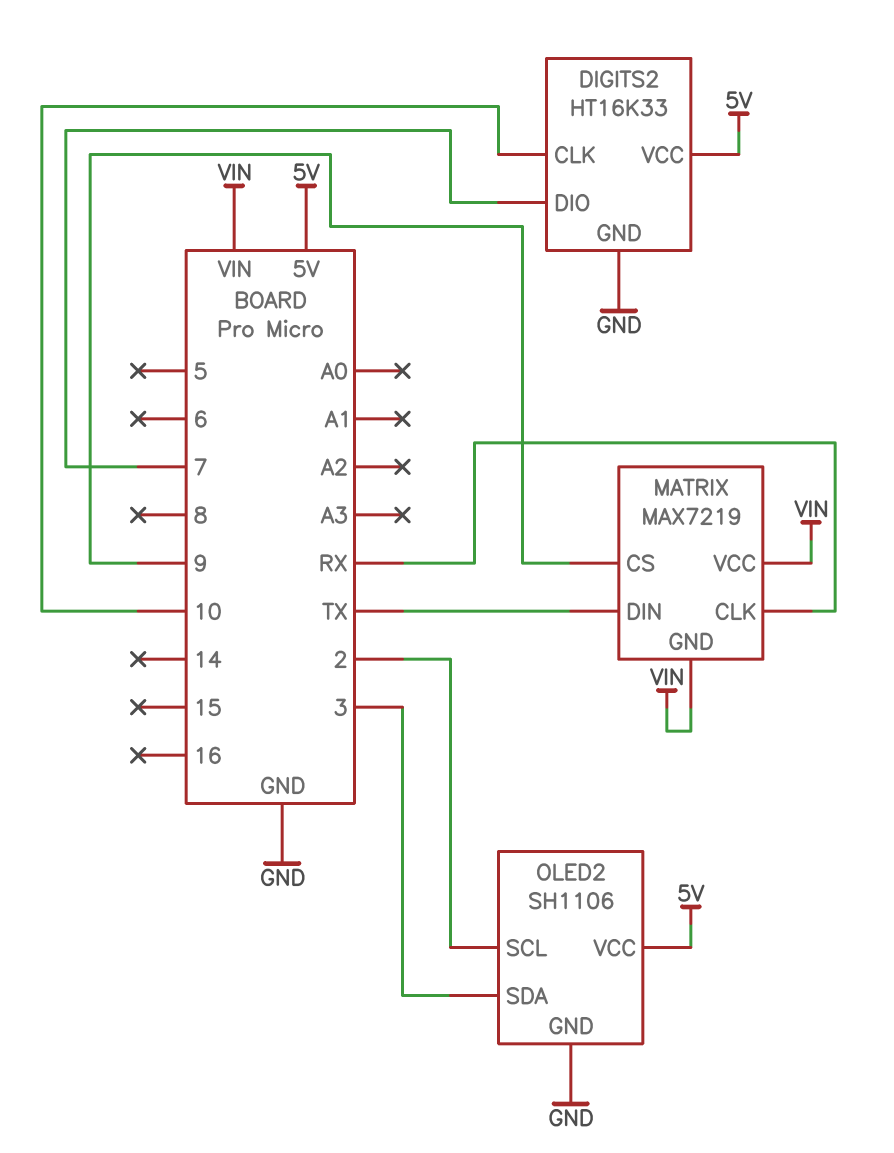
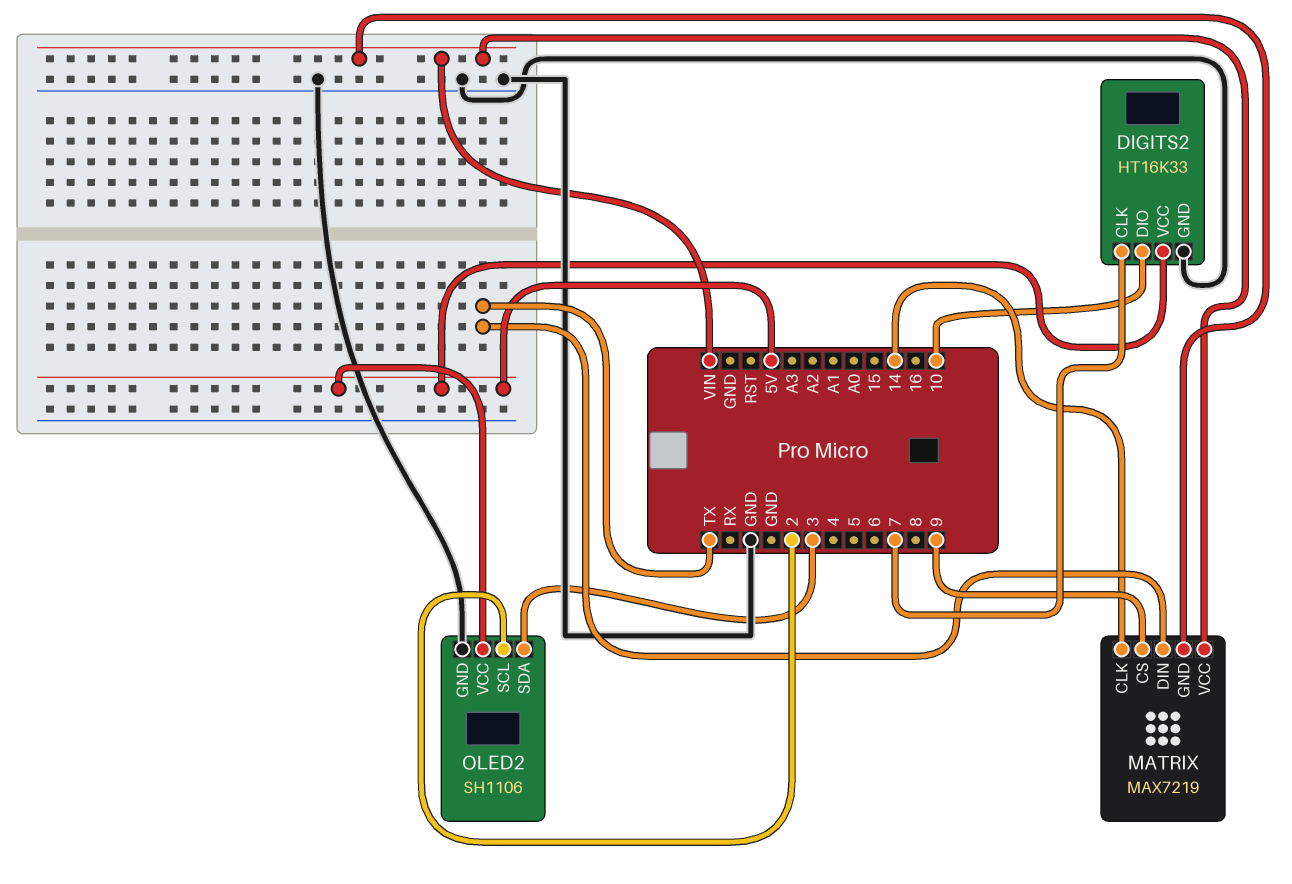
DIGITS2 pin CLK: 10 -> 7
DIGITS2 pin DIO: 7 -> 10
MATRIX pin CLK: RX -> 14

